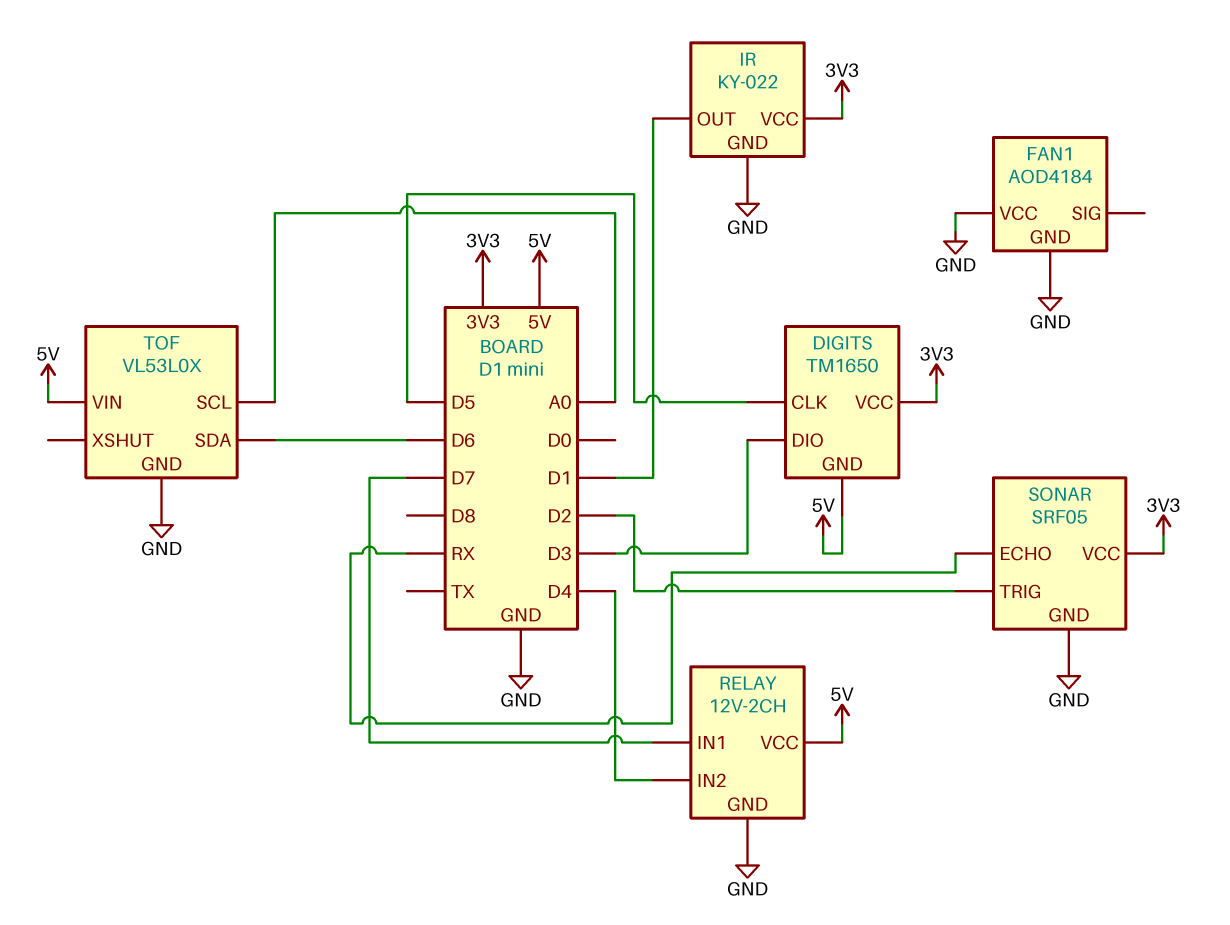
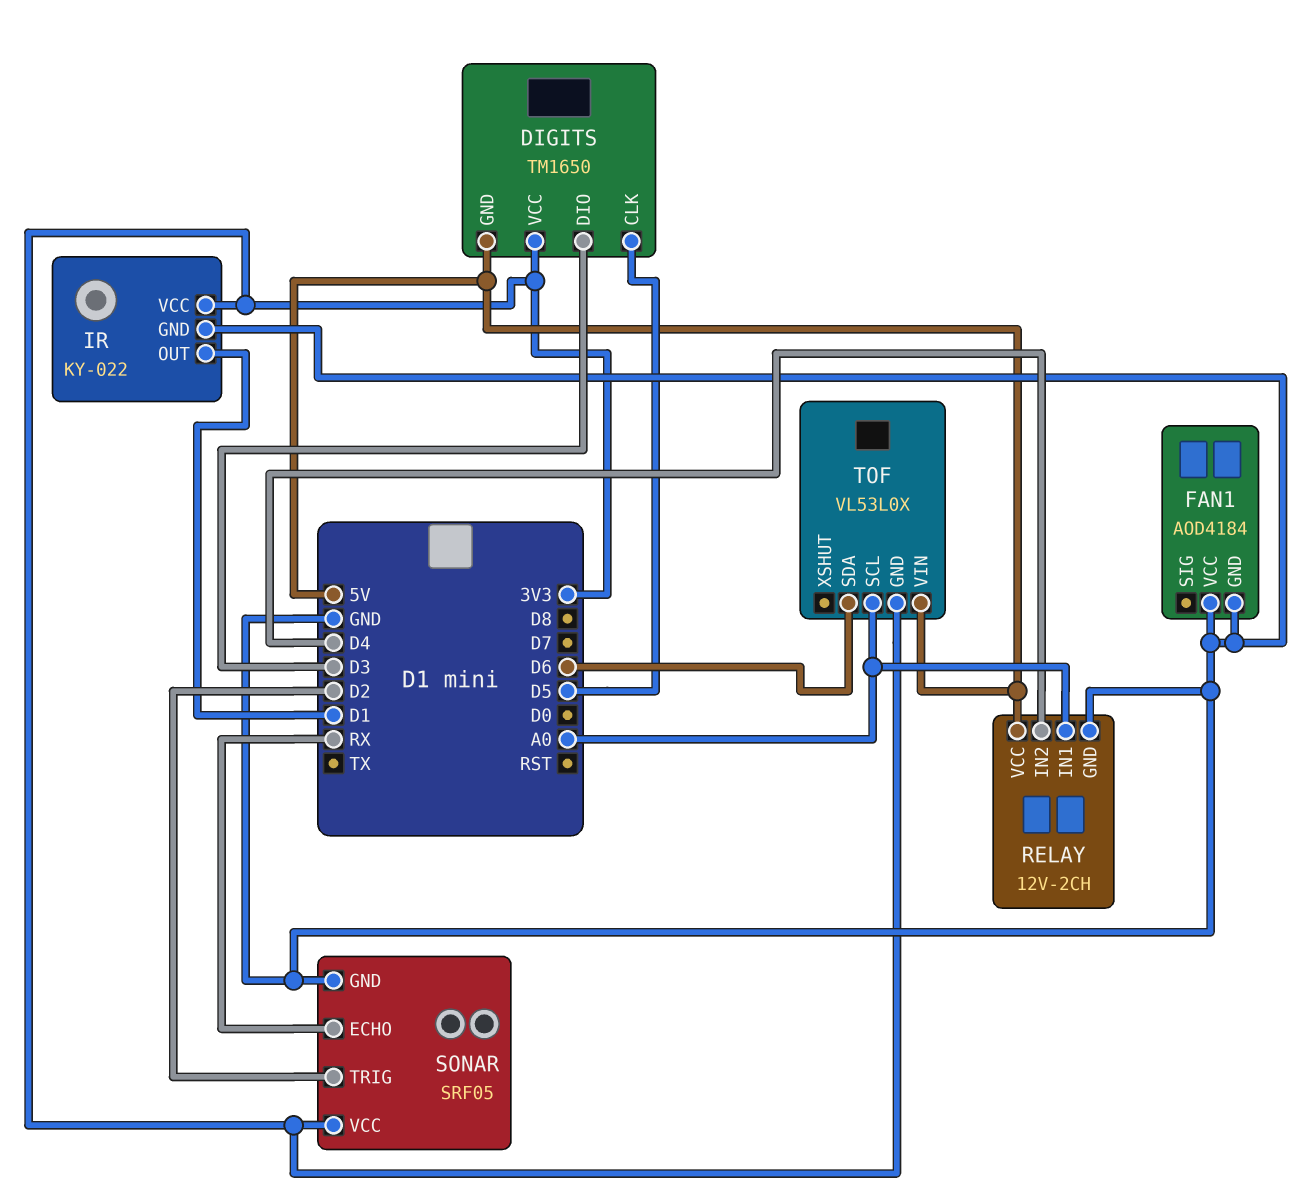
RELAY pin IN1: D7 -> A0
TOF pin GND: GND -> 3V3

